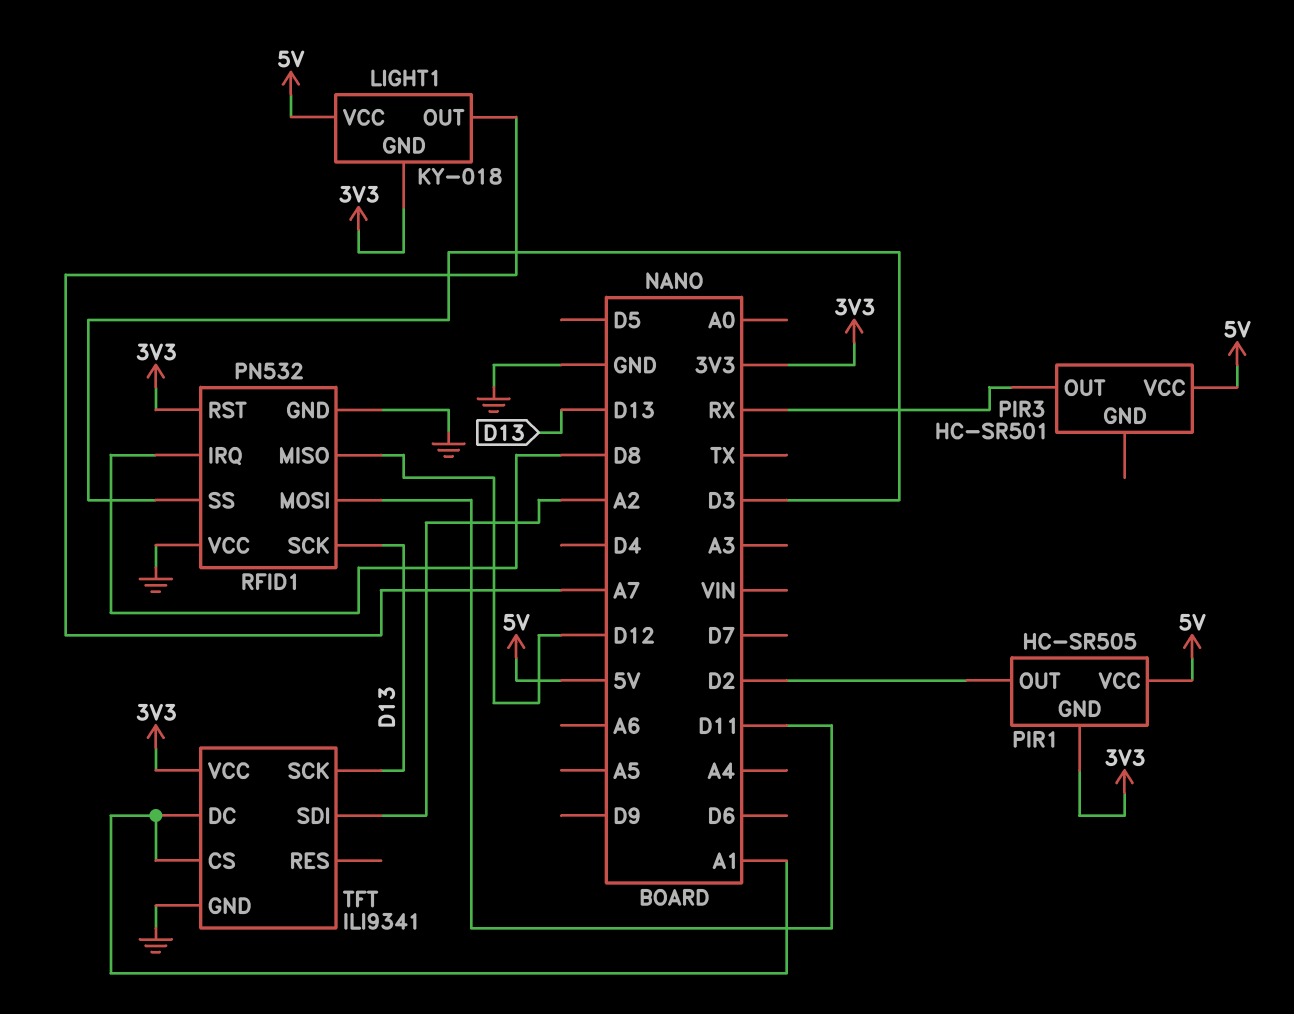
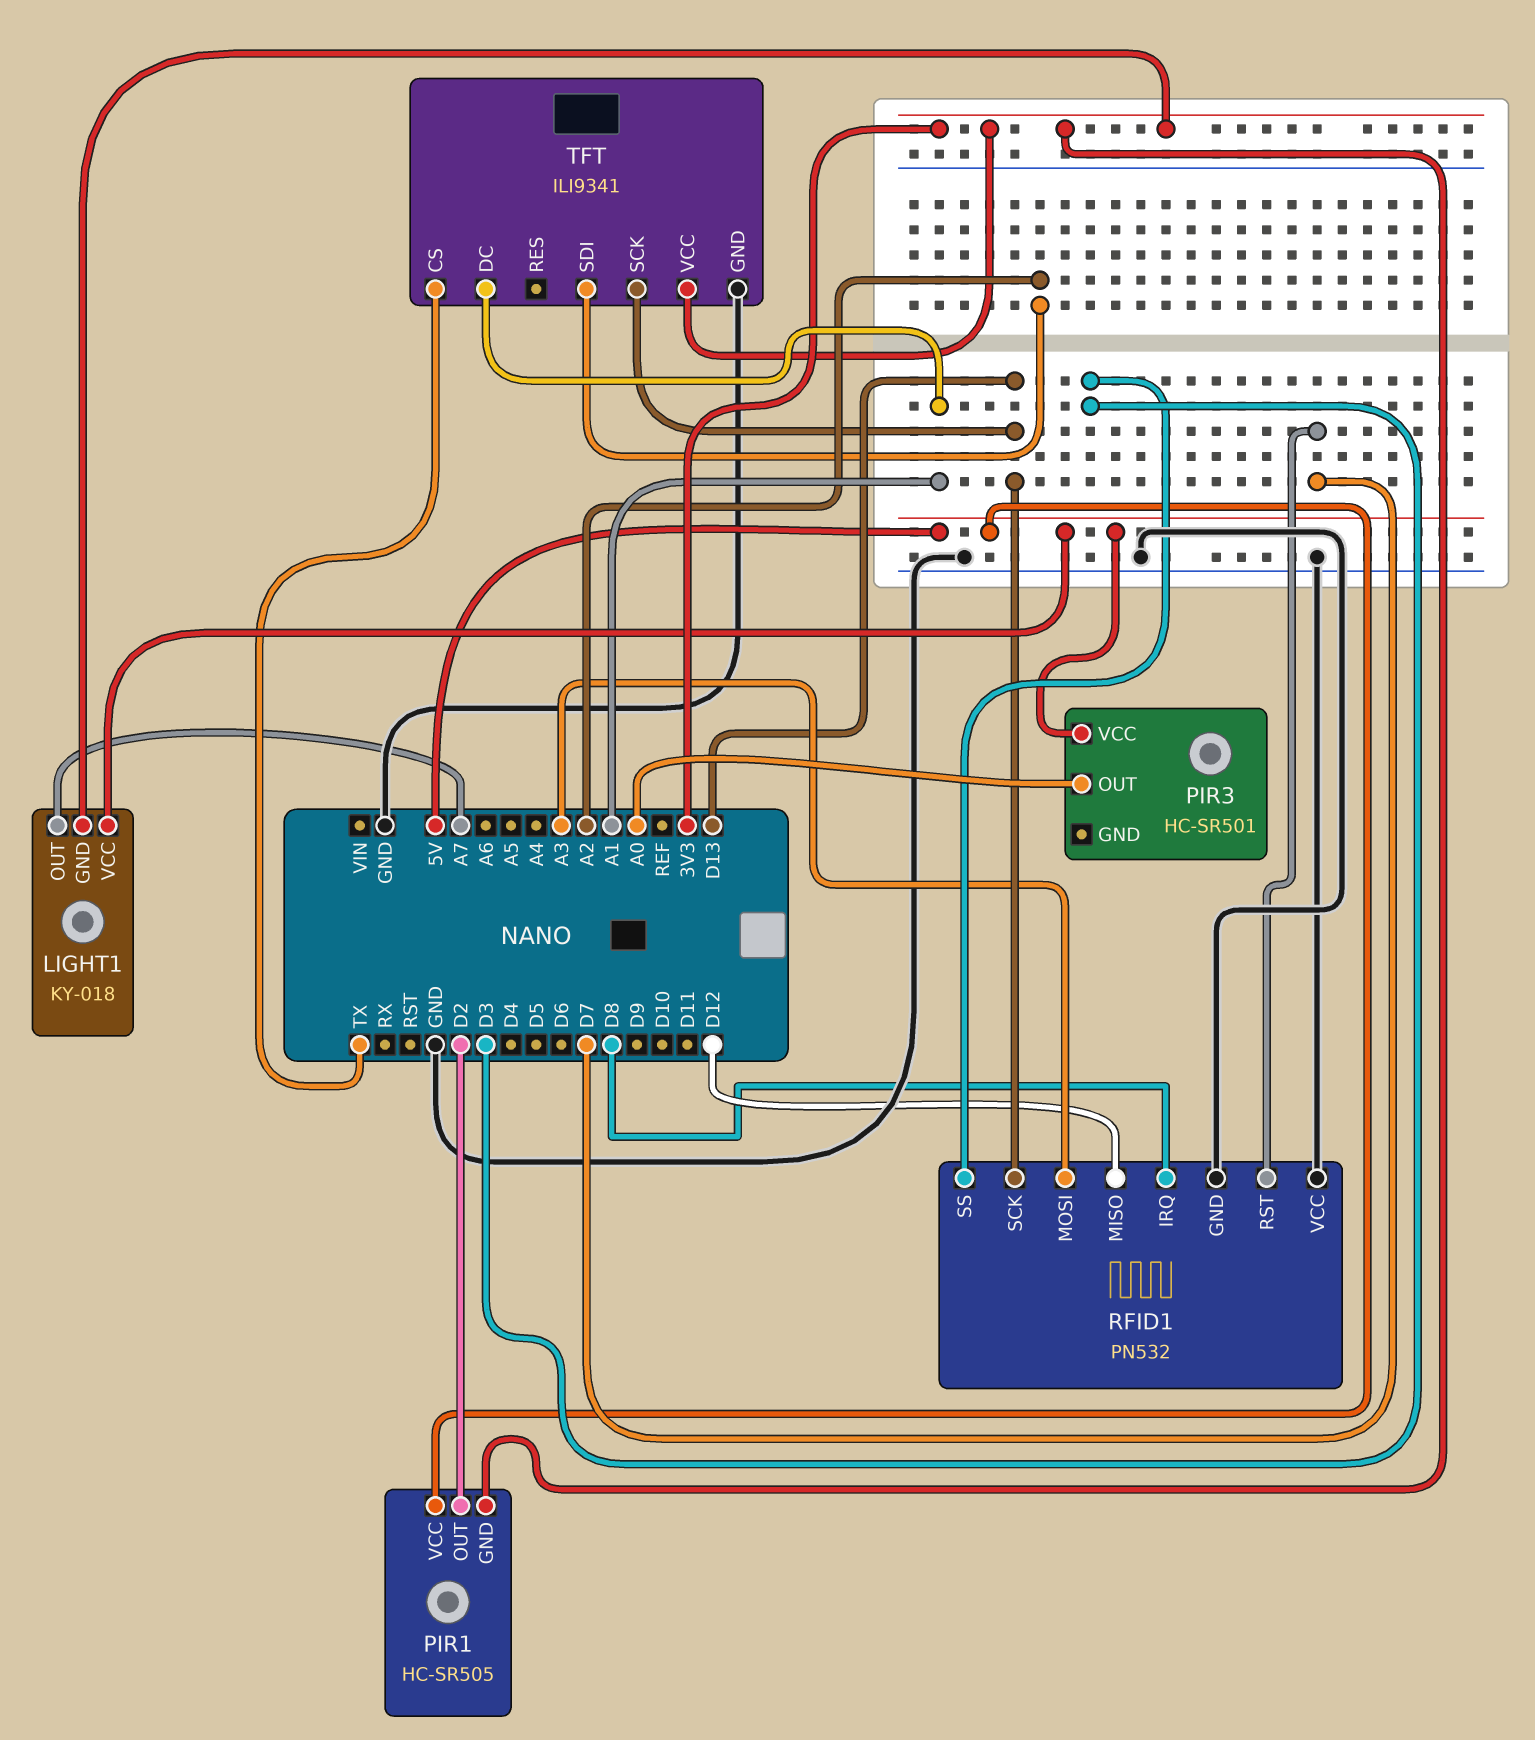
PIR3 pin OUT: RX -> A0
RFID1 pin MOSI: D11 -> A3
RFID1 pin RST: 3V3 -> D7
TFT pin CS: A1 -> TX

